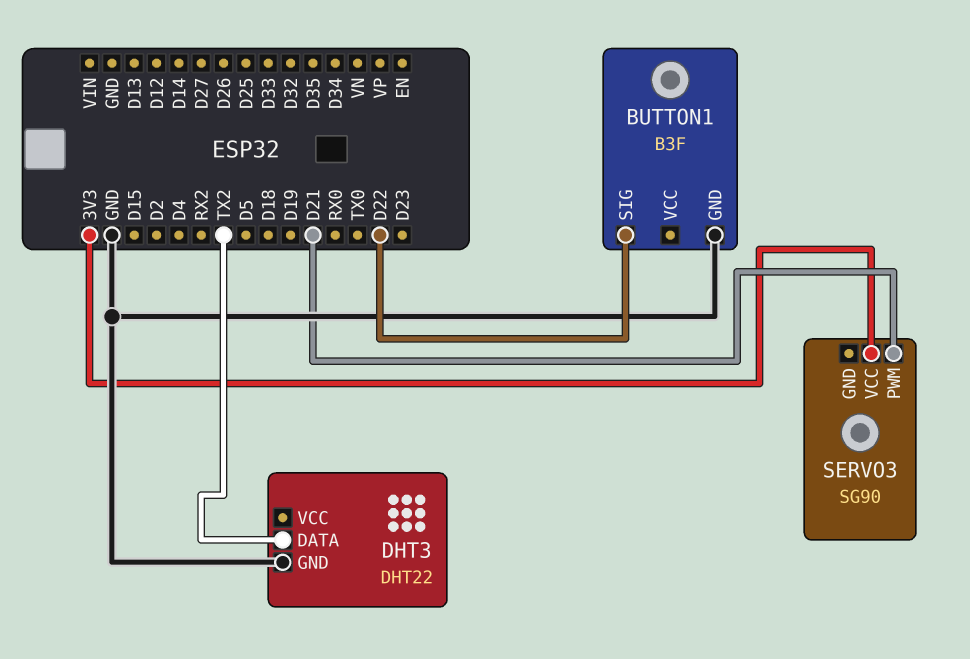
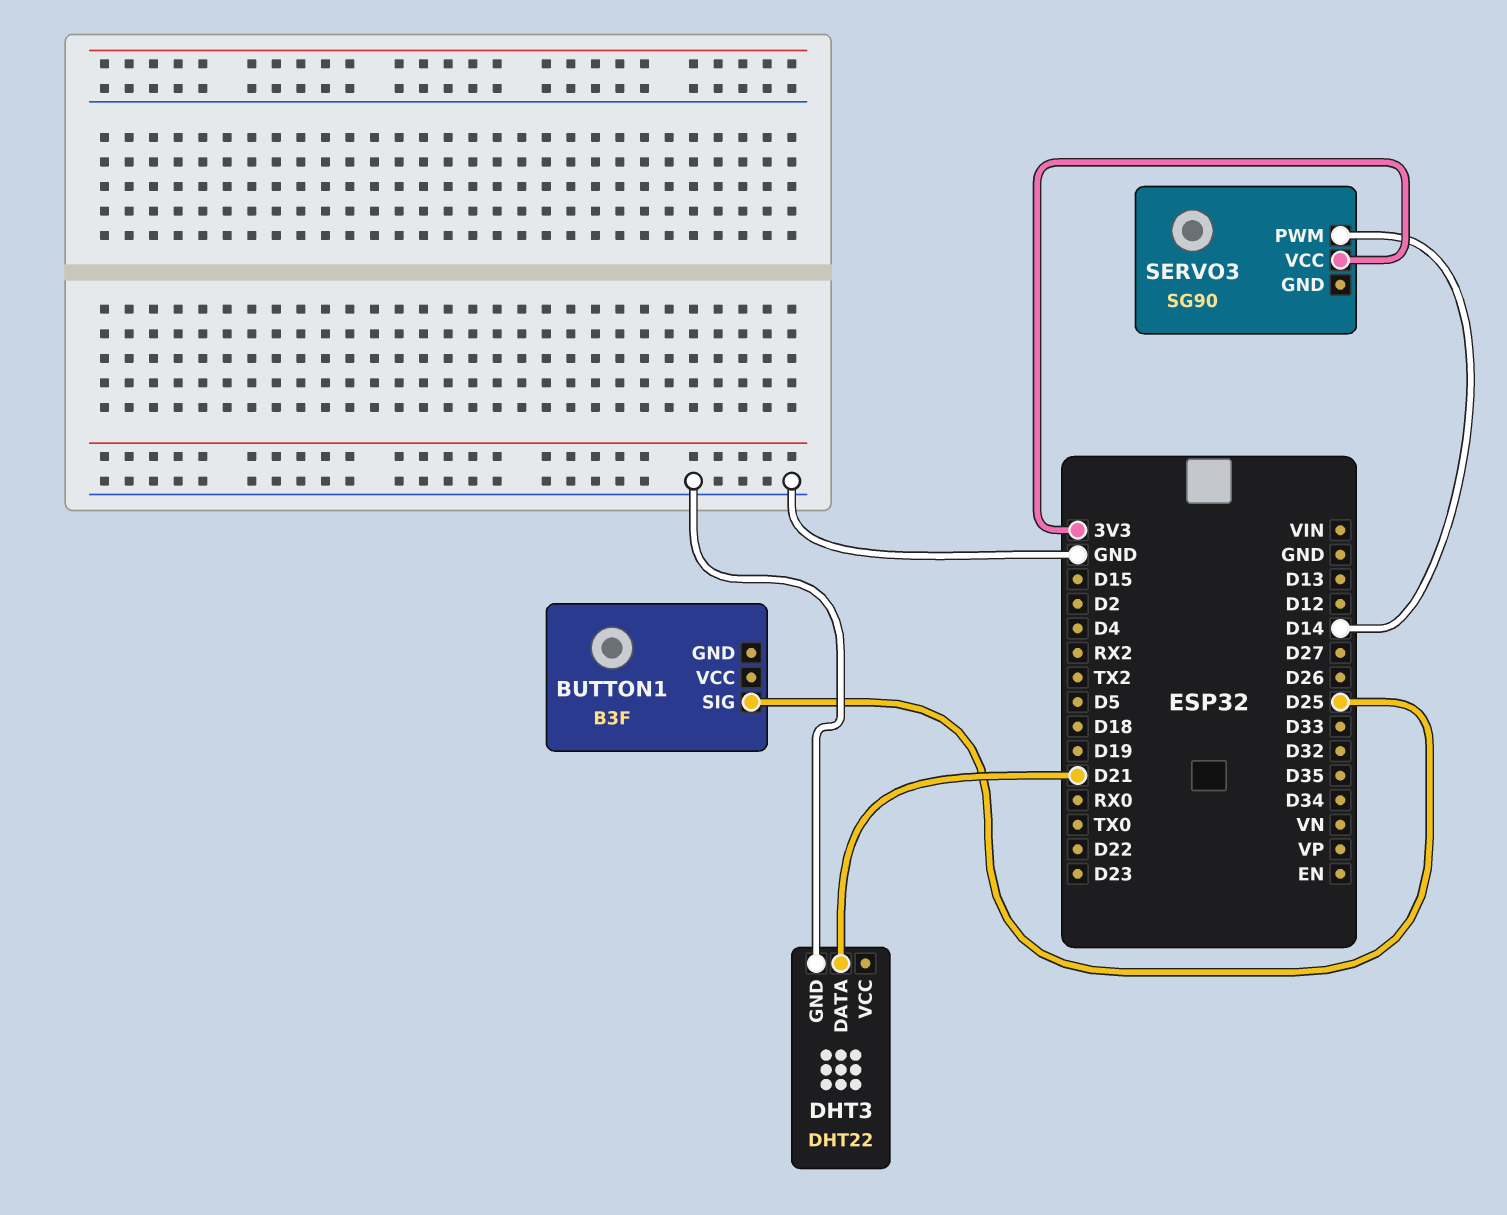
BUTTON1 pin GND: GND -> none
BUTTON1 pin SIG: D22 -> D25
DHT3 pin DATA: TX2 -> D21
SERVO3 pin PWM: D21 -> D14

